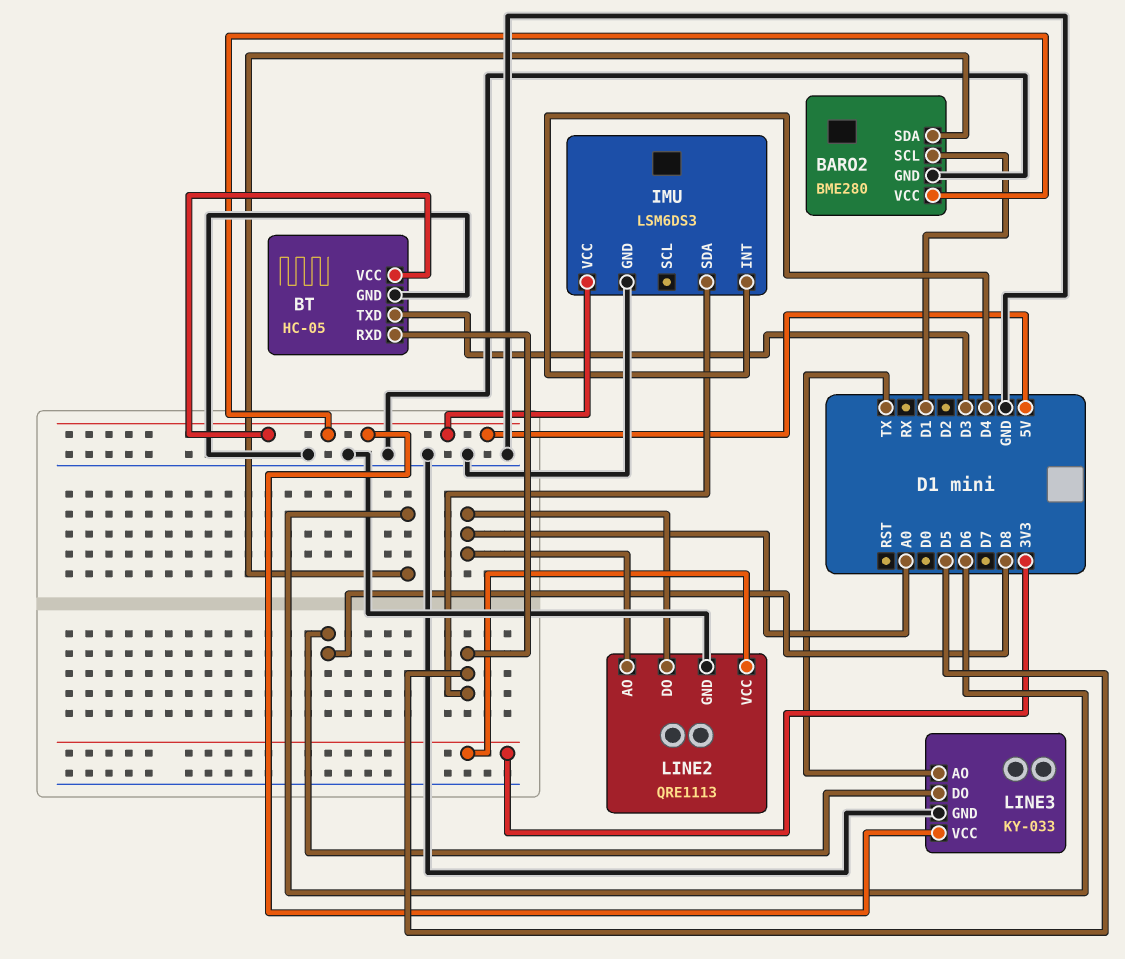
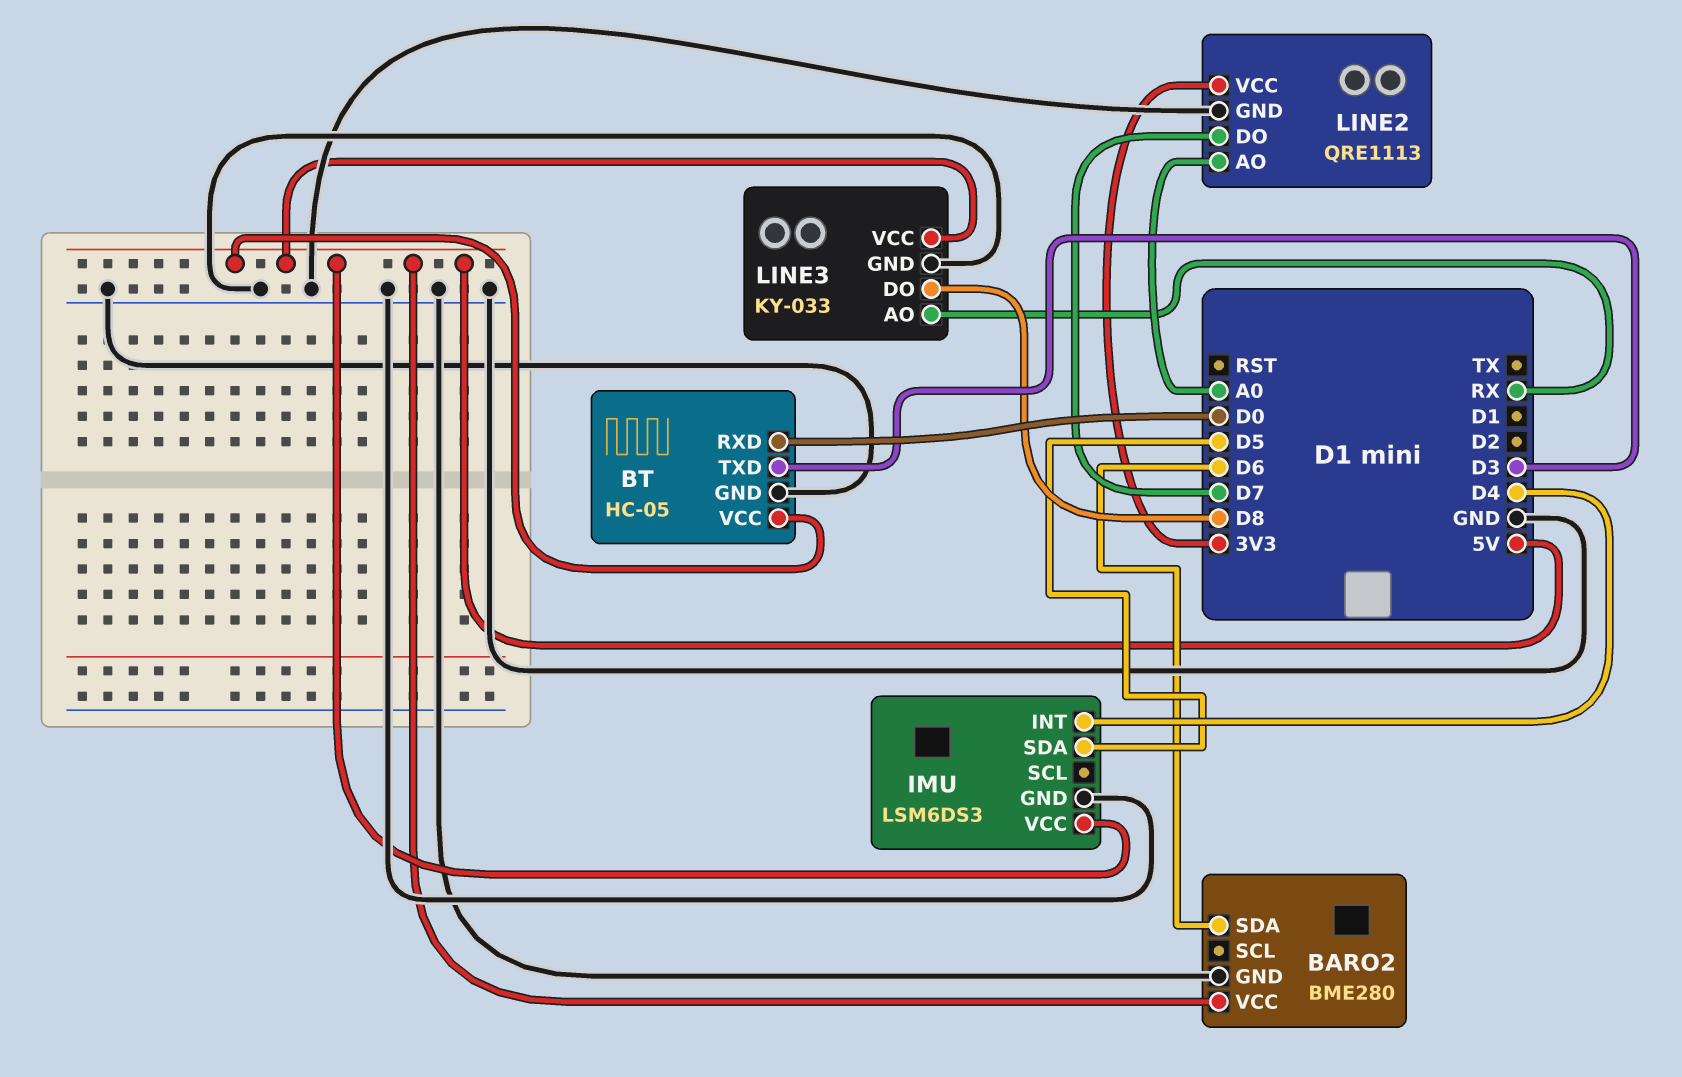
BARO2 pin SCL: D1 -> none
BT pin RXD: D5 -> D0
LINE2 pin DO: A0 -> D7
LINE3 pin AO: TX -> RX

